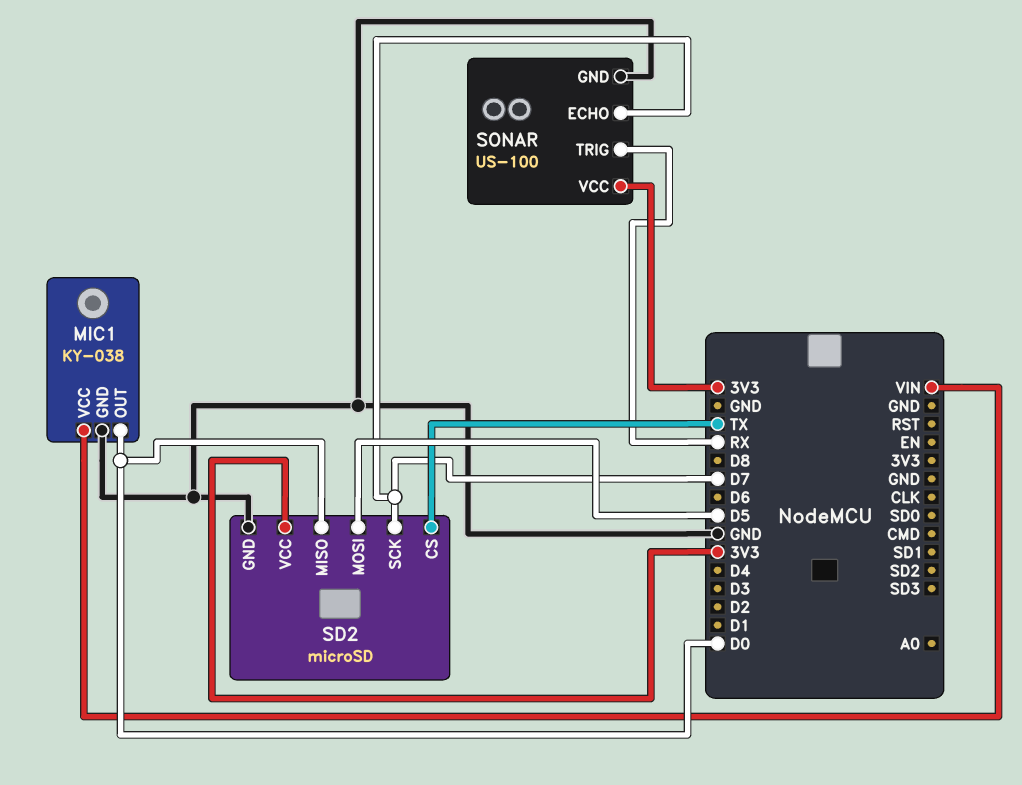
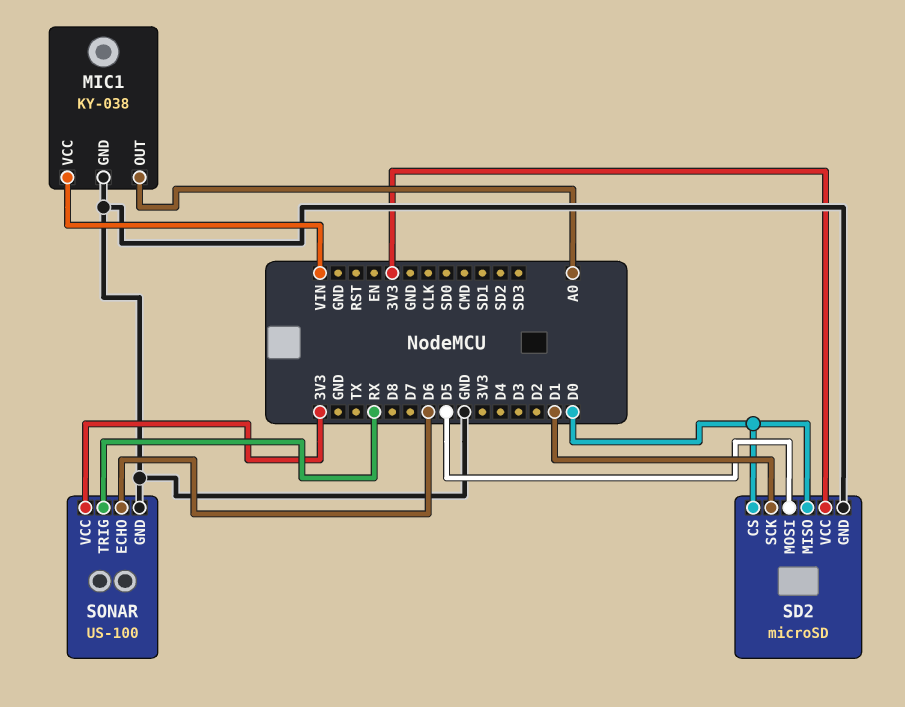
MIC1 pin OUT: D0 -> A0
SD2 pin CS: TX -> D0
SD2 pin SCK: D7 -> D1
SONAR pin ECHO: D7 -> D6

